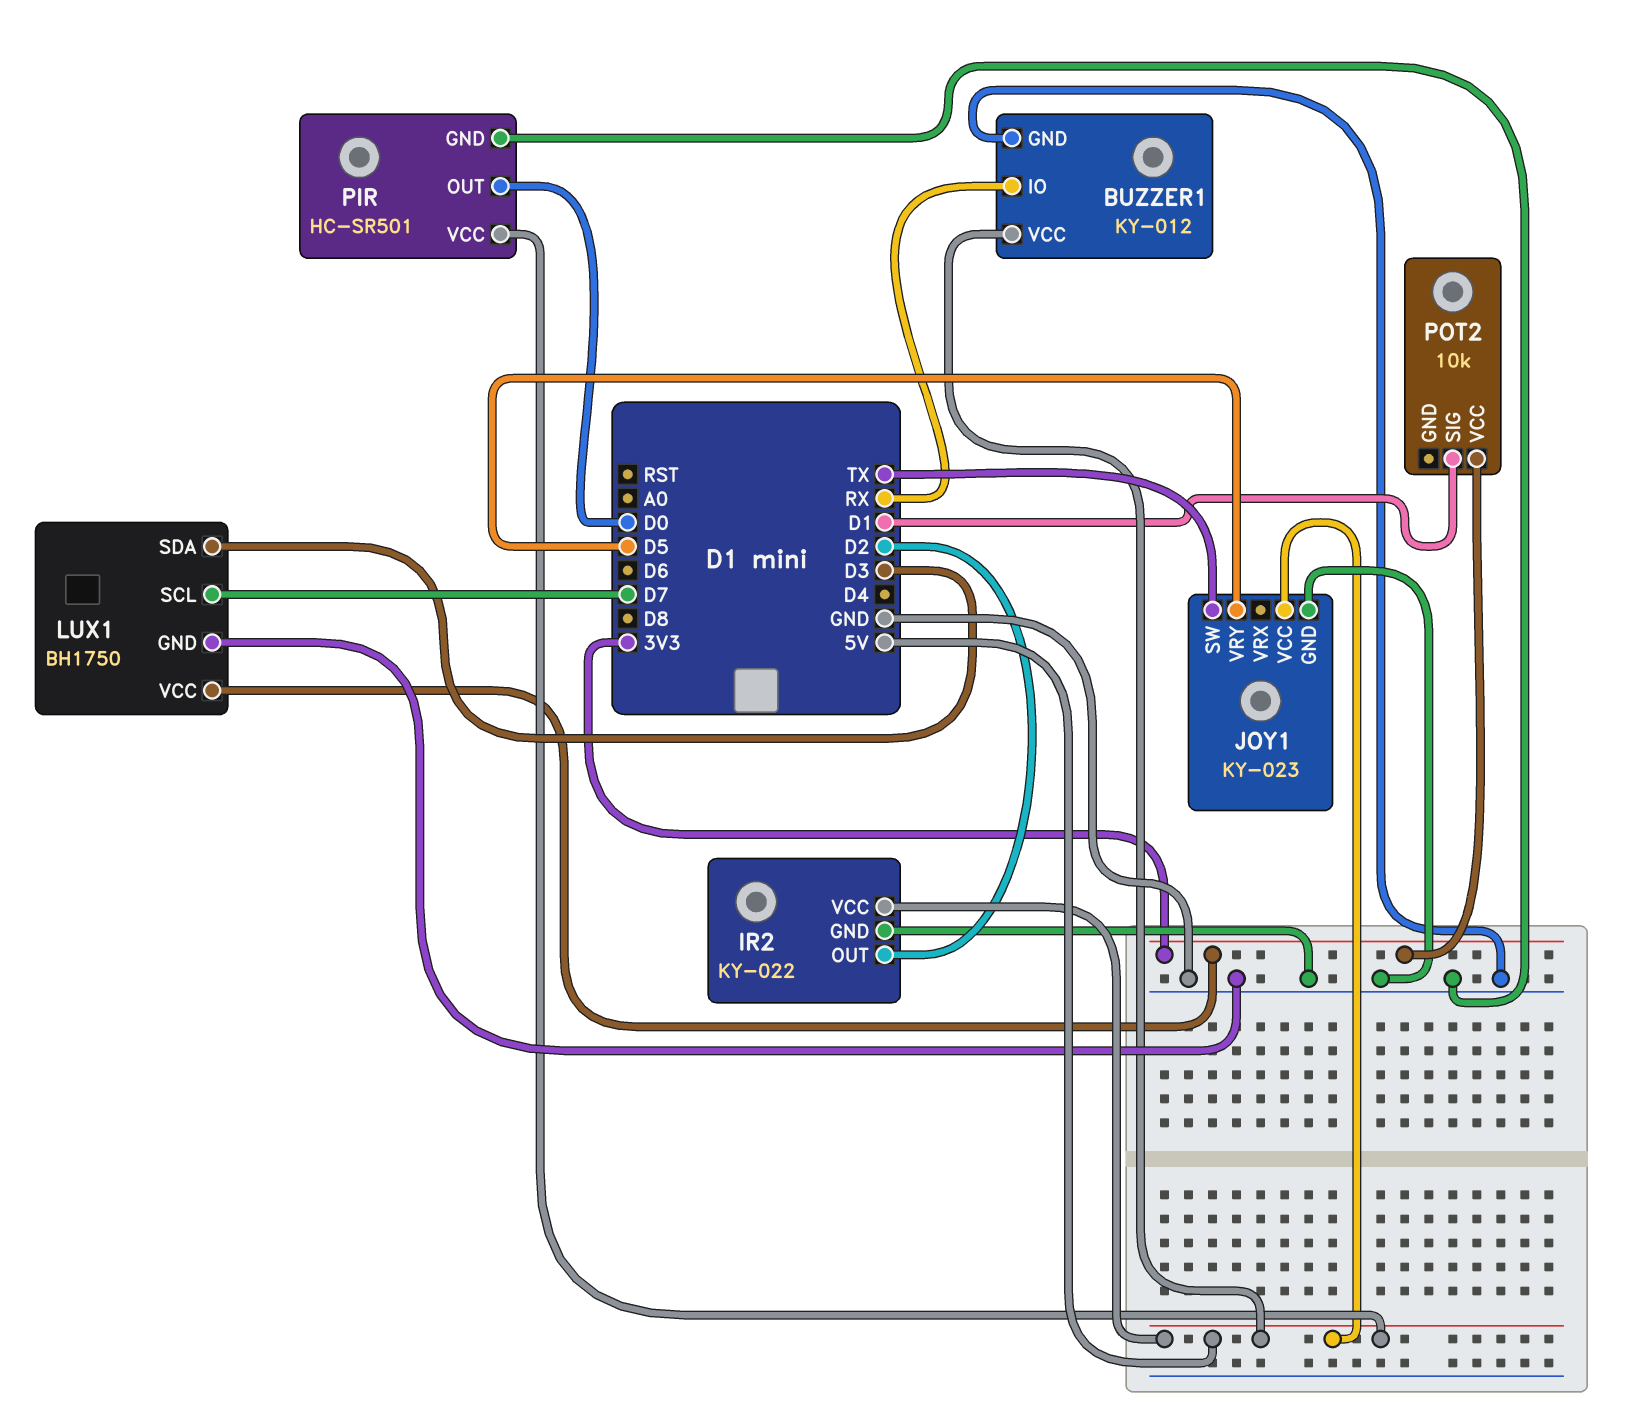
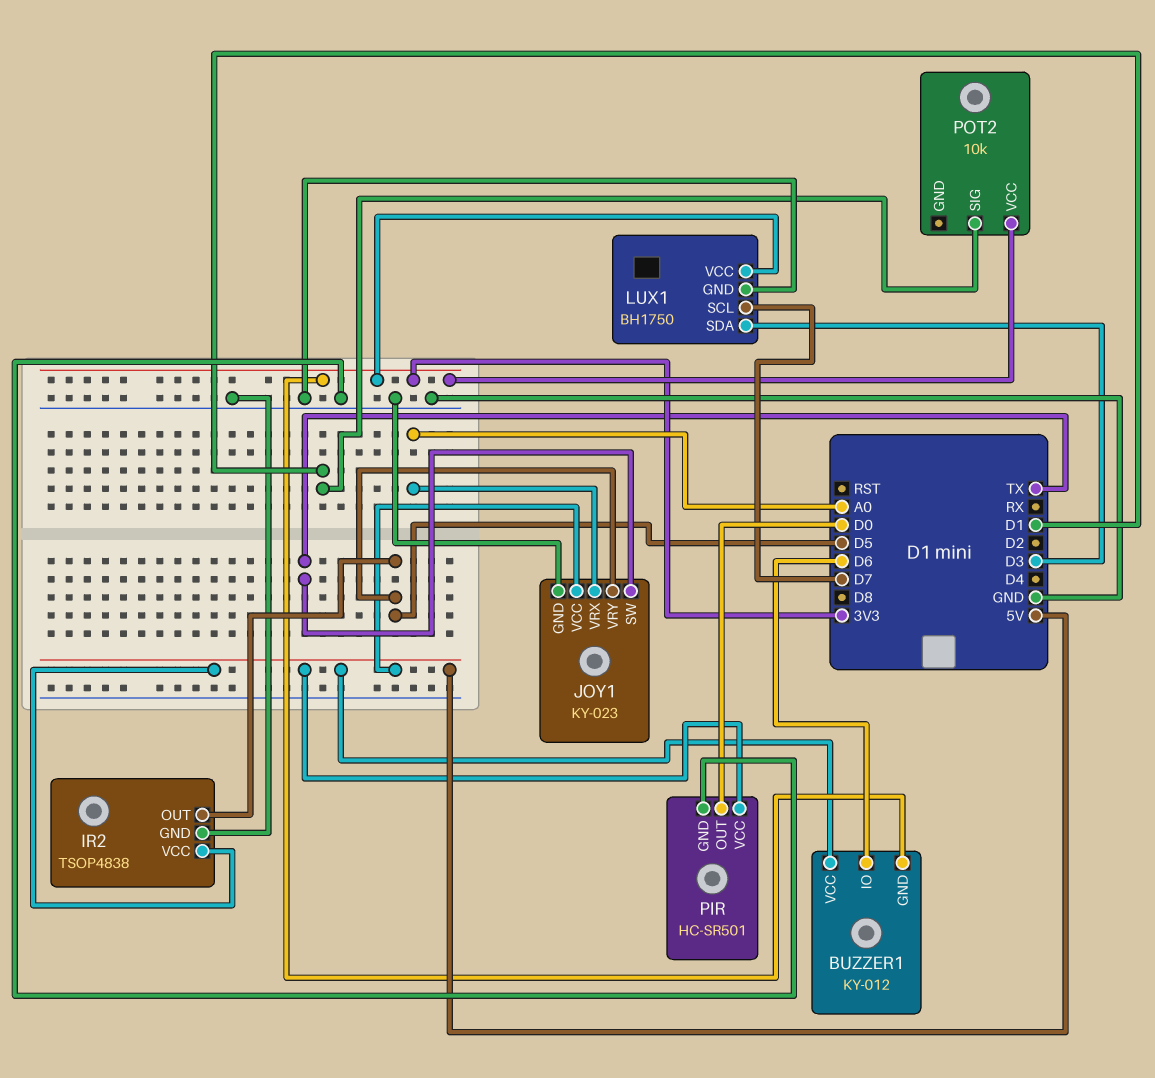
BUZZER1 pin GND: GND -> 3V3
BUZZER1 pin IO: RX -> D6
IR2: KY-022 -> TSOP4838
IR2 pin OUT: D2 -> D5
JOY1 pin VRX: none -> A0

